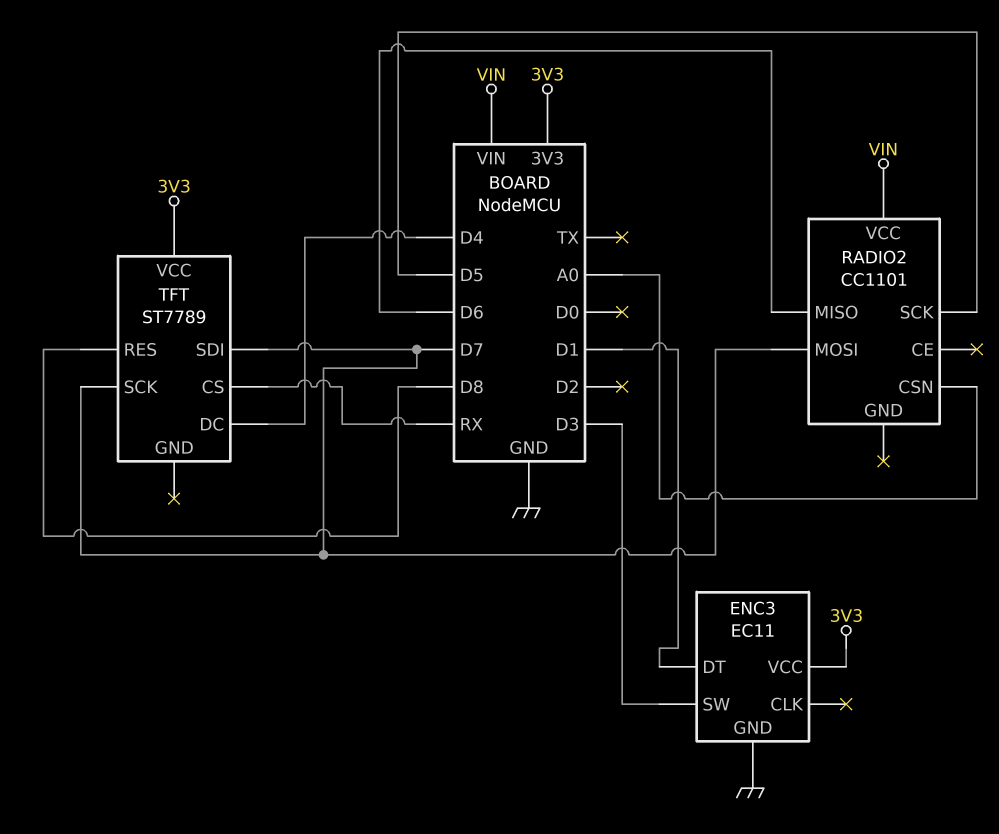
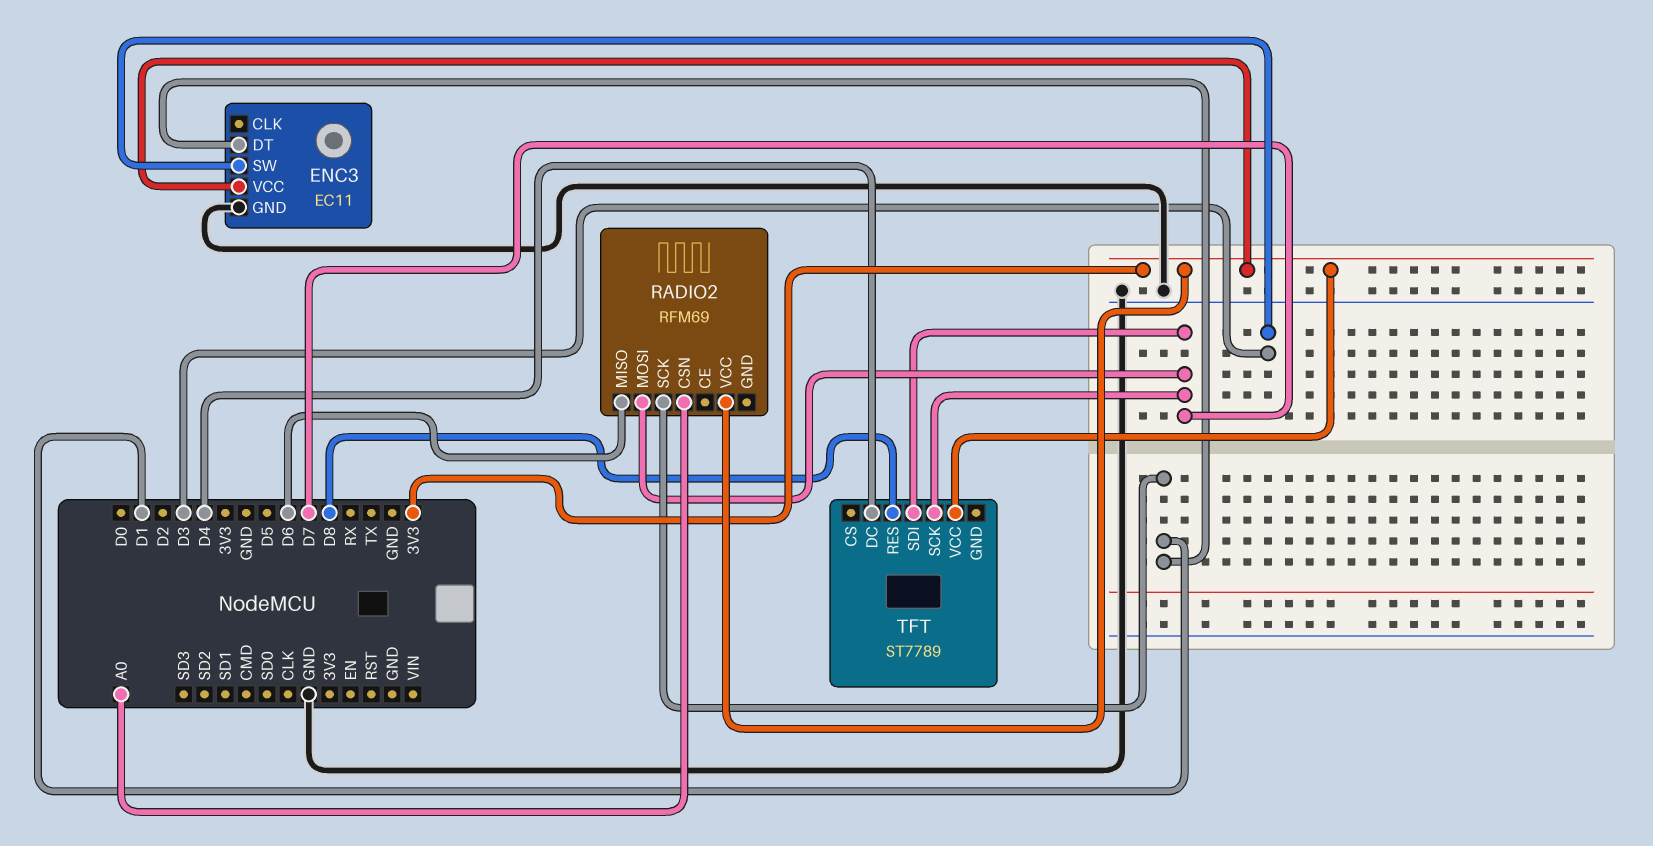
RADIO2: CC1101 -> RFM69
RADIO2 pin SCK: D5 -> D1
RADIO2 pin VCC: VIN -> 3V3
TFT pin CS: RX -> none

